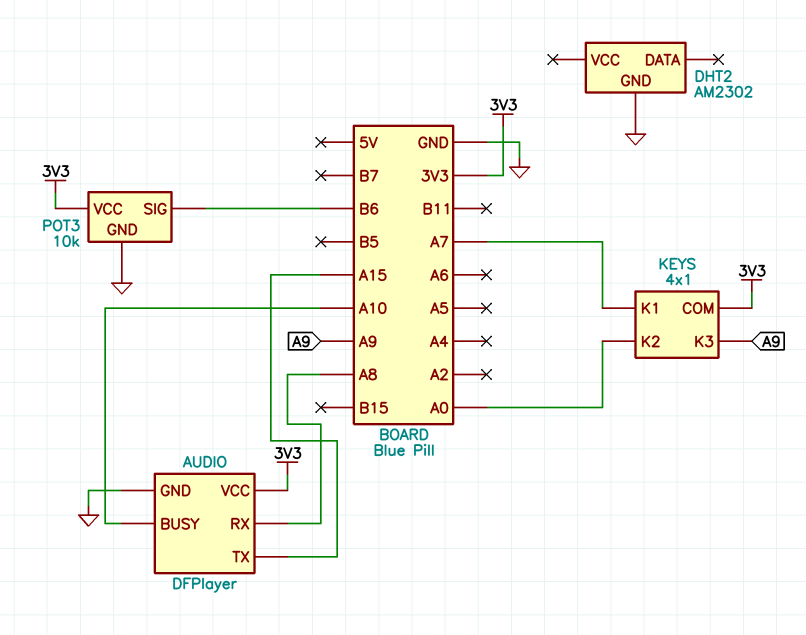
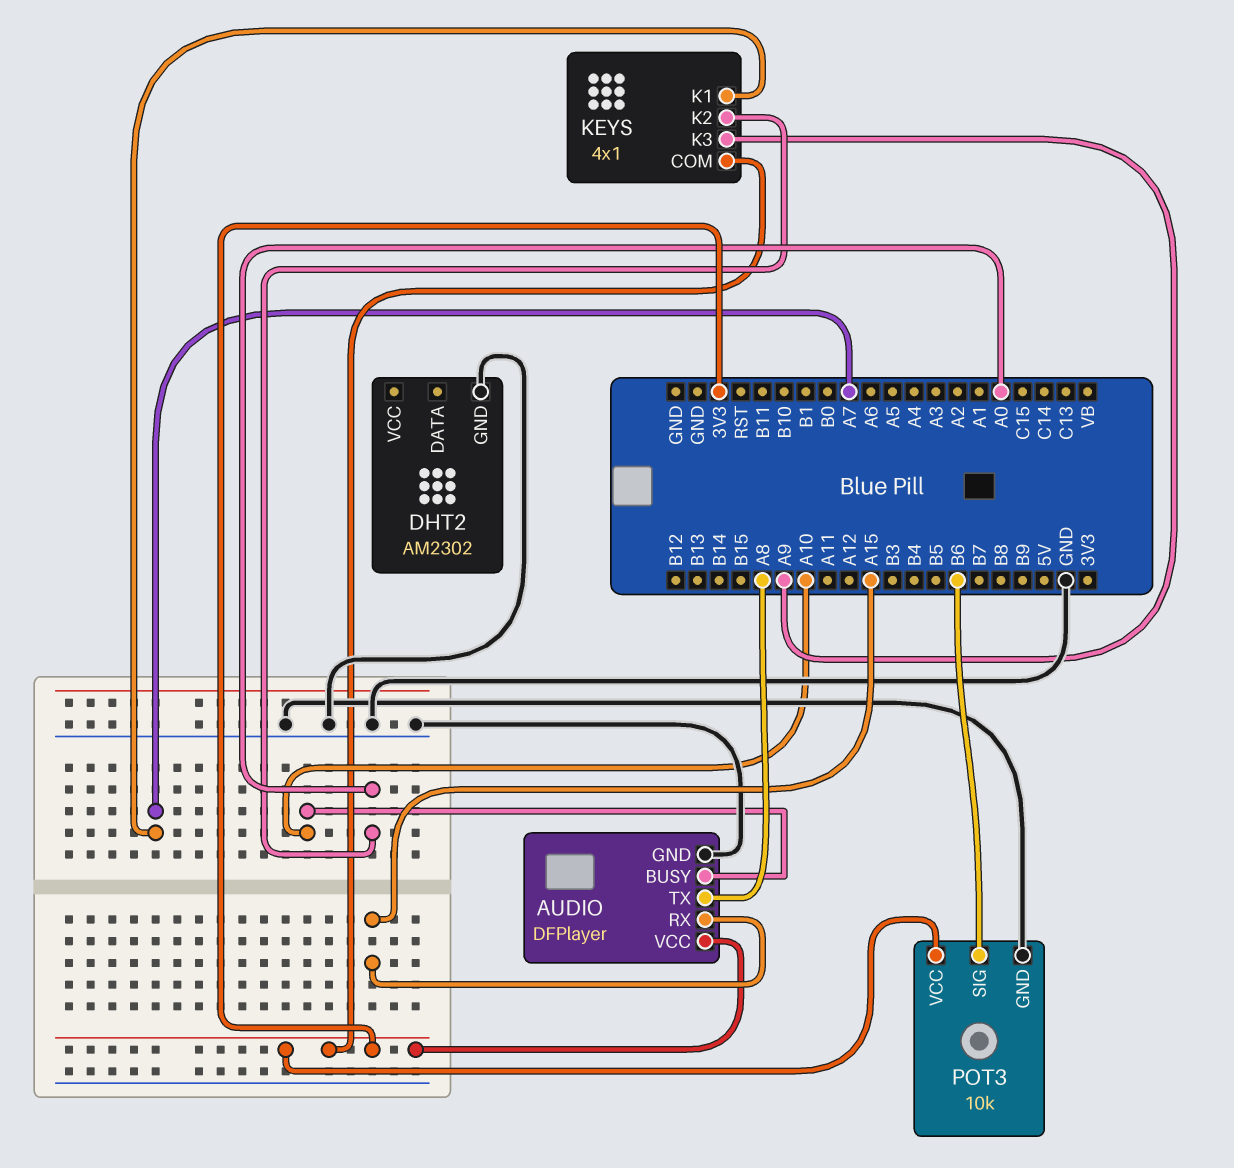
AUDIO pin RX: A8 -> A15
AUDIO pin TX: A15 -> A8

